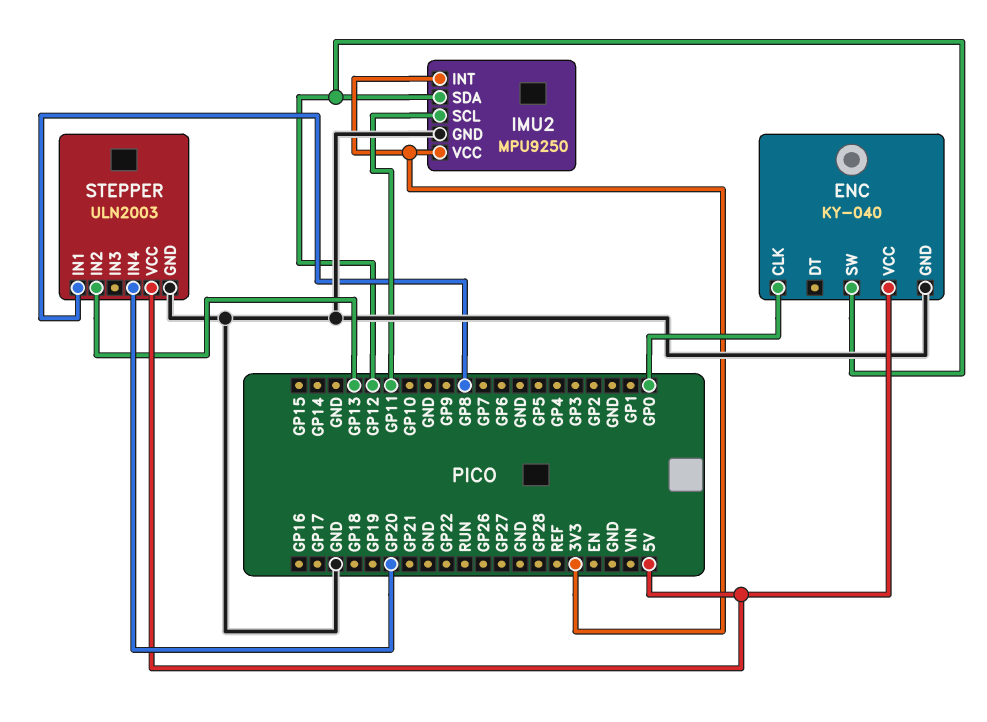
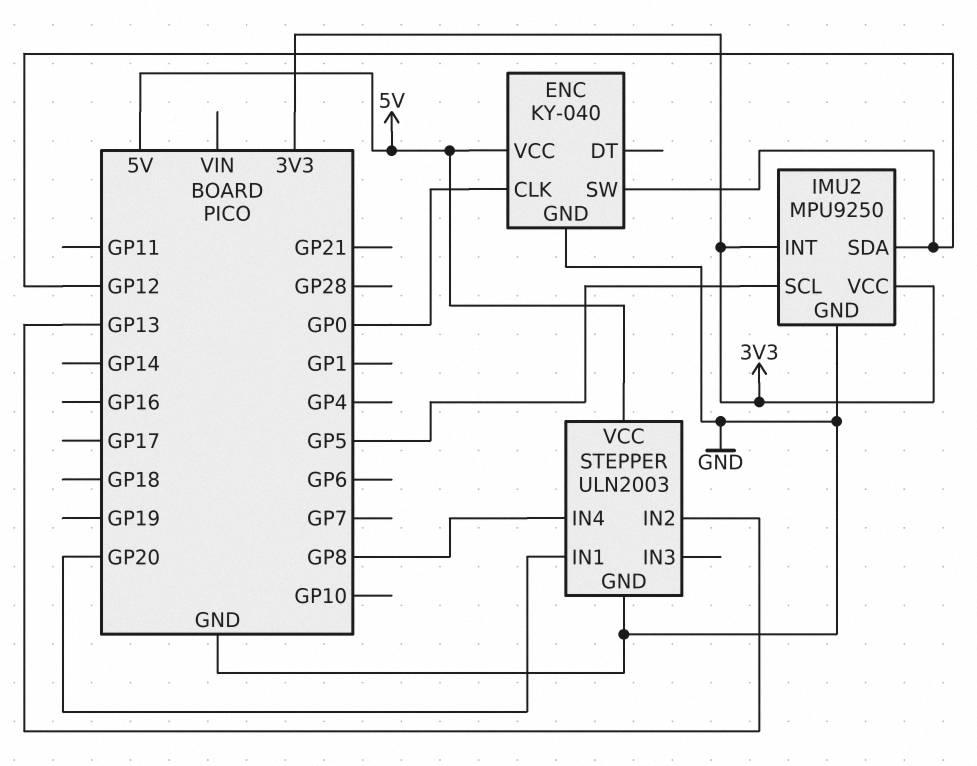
IMU2 pin SCL: GP11 -> GP5
STEPPER pin IN1: GP8 -> GP20
STEPPER pin IN4: GP20 -> GP8

